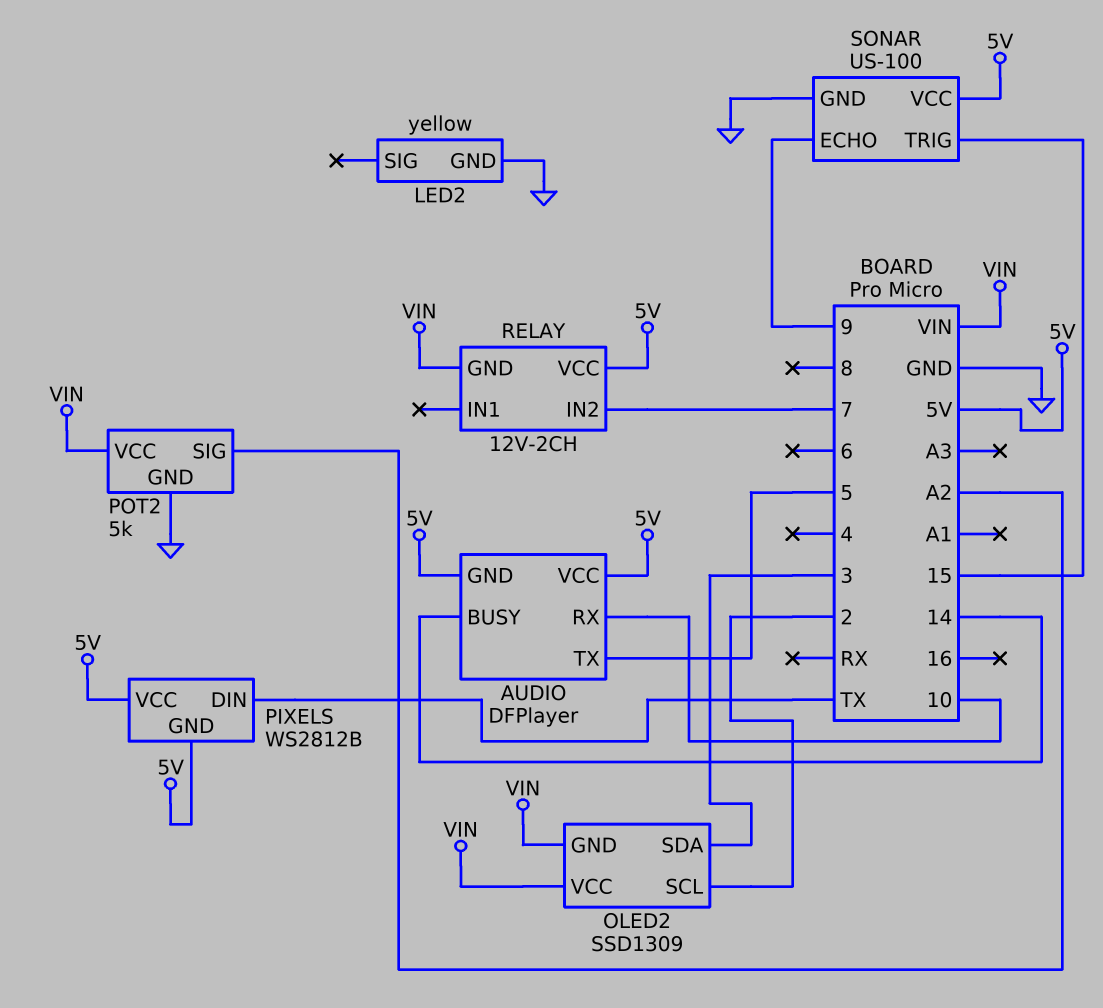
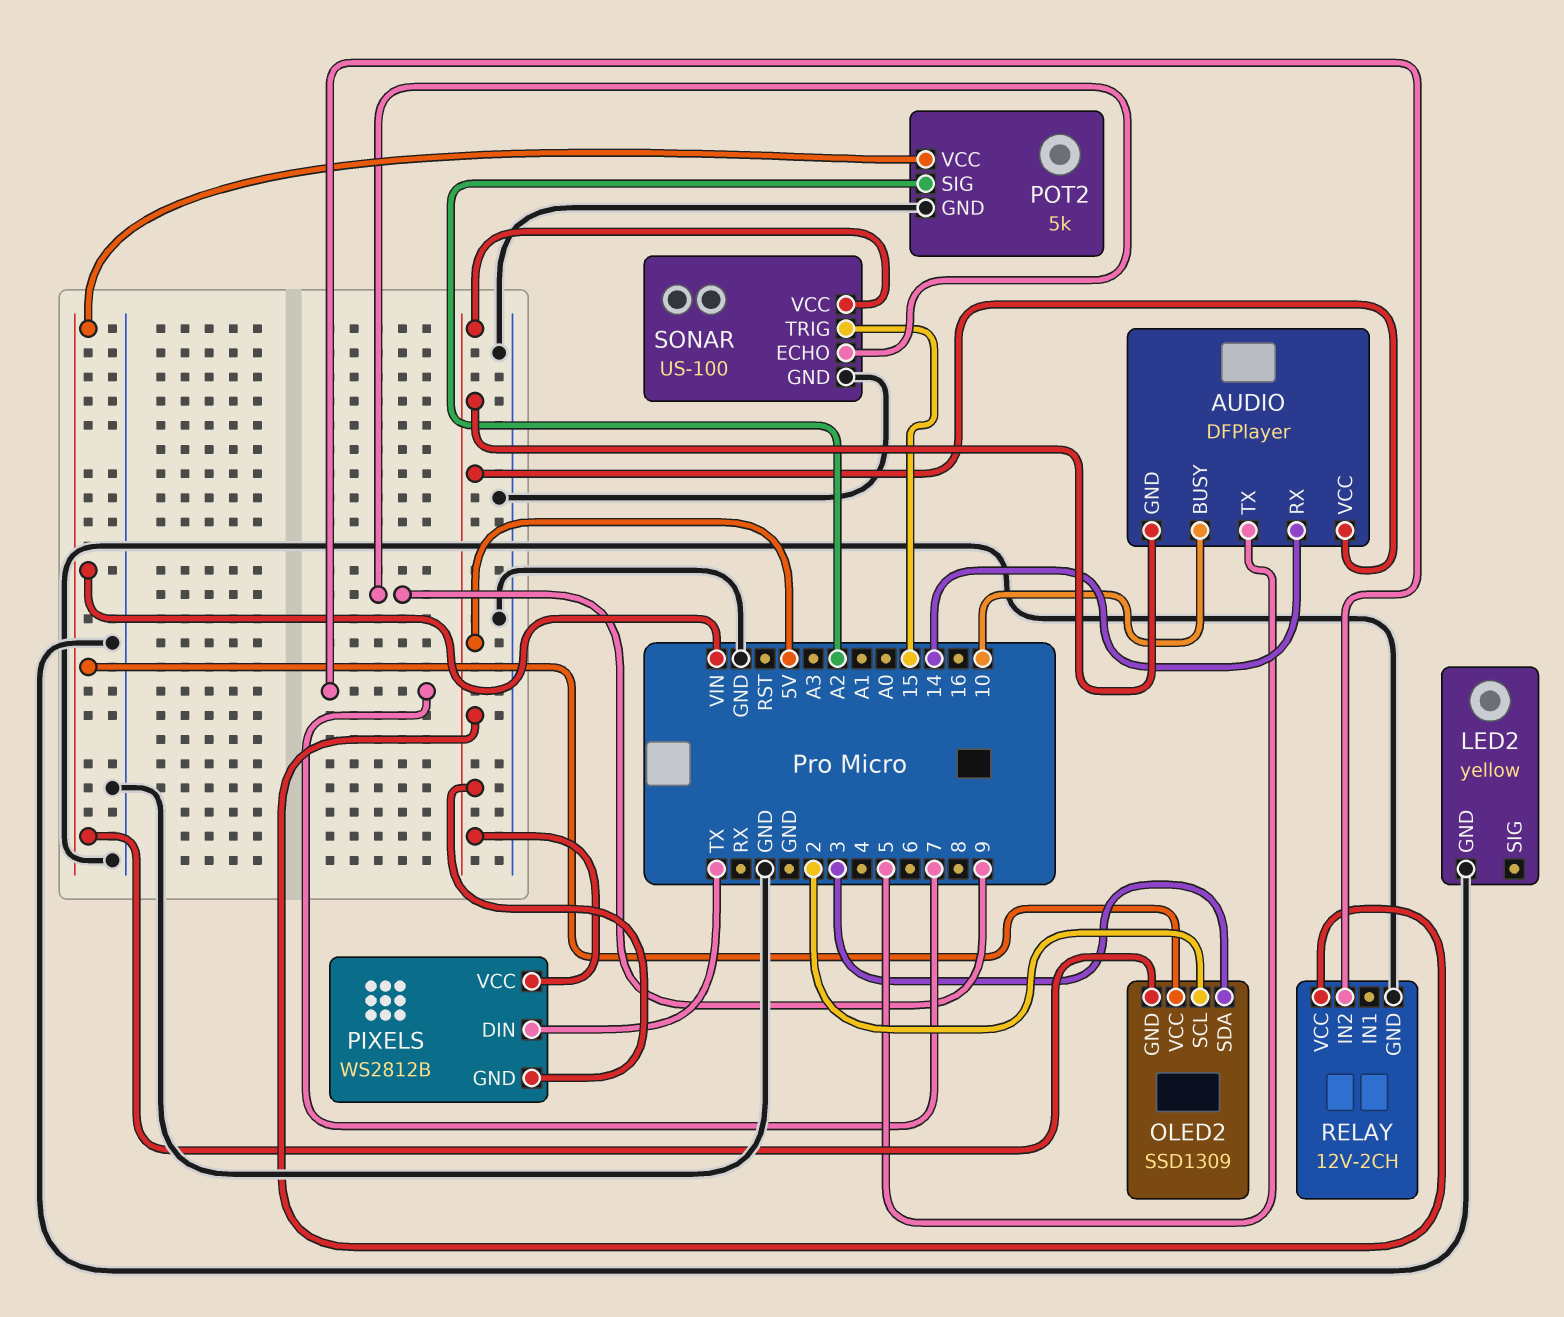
AUDIO pin BUSY: 14 -> 10
AUDIO pin RX: 10 -> 14
RELAY pin GND: VIN -> GND

